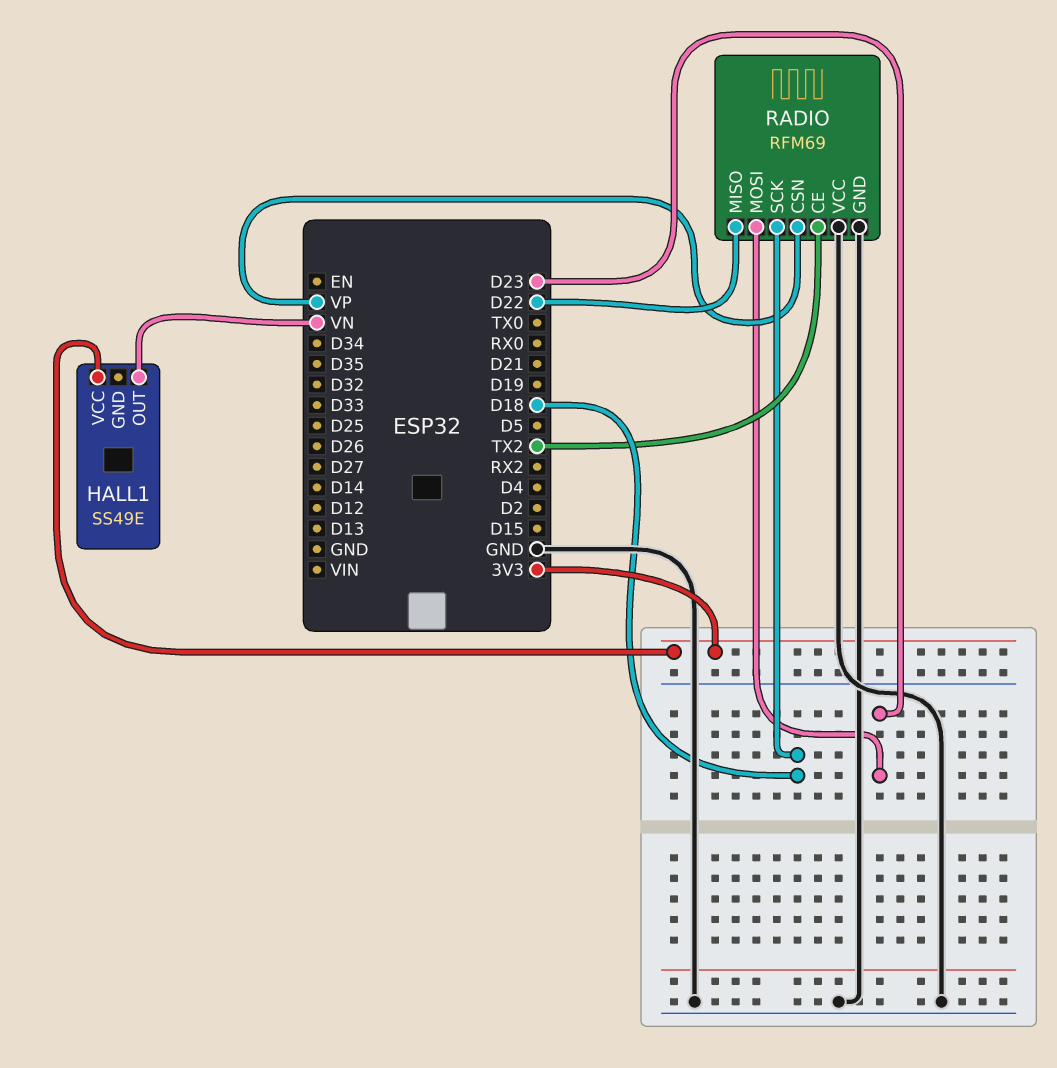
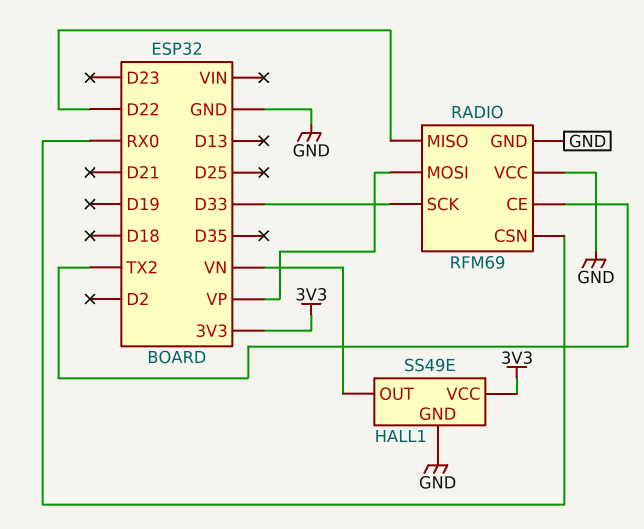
HALL1 pin GND: none -> GND
RADIO pin CSN: VP -> RX0
RADIO pin MOSI: D23 -> VP
RADIO pin SCK: D18 -> D33

